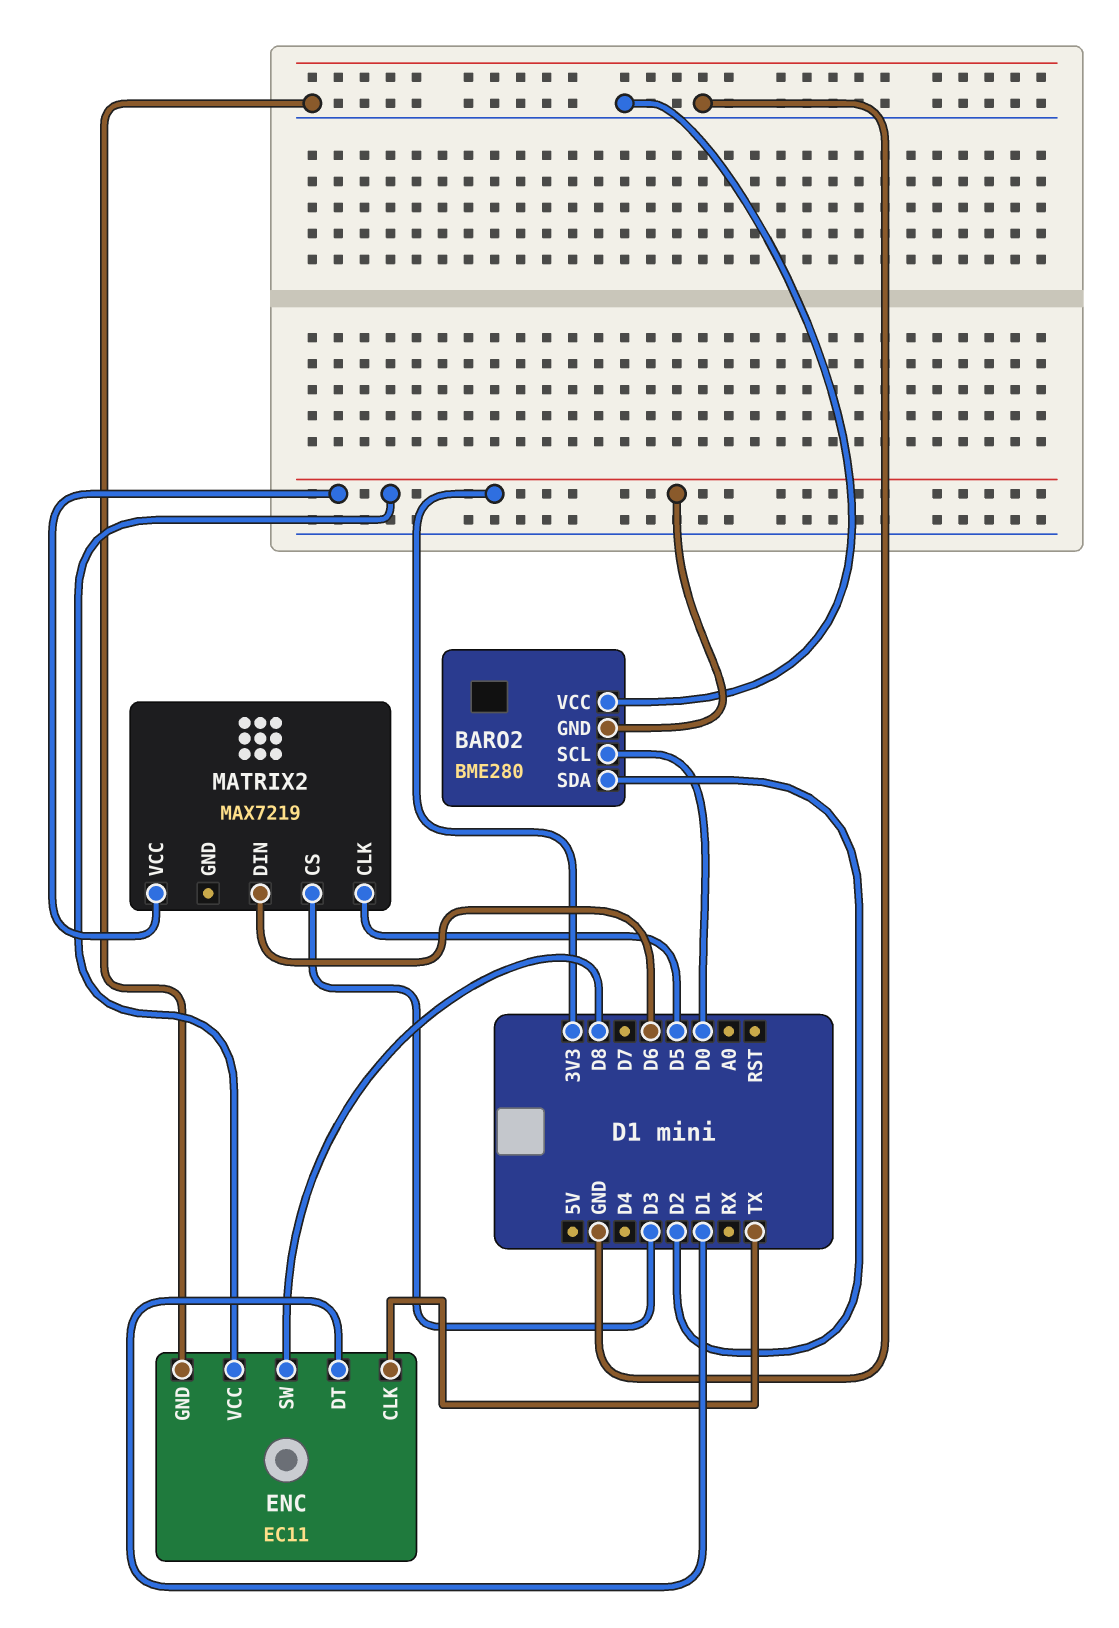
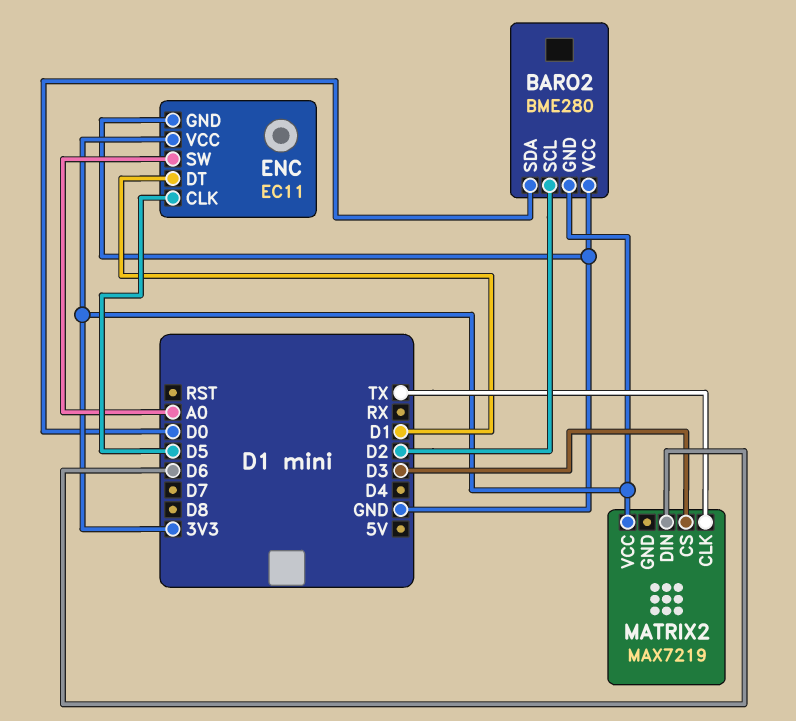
BARO2 pin SCL: D0 -> D2
BARO2 pin SDA: D2 -> D0
ENC pin CLK: TX -> D5
ENC pin SW: D8 -> A0
MATRIX2 pin CLK: D5 -> TX

